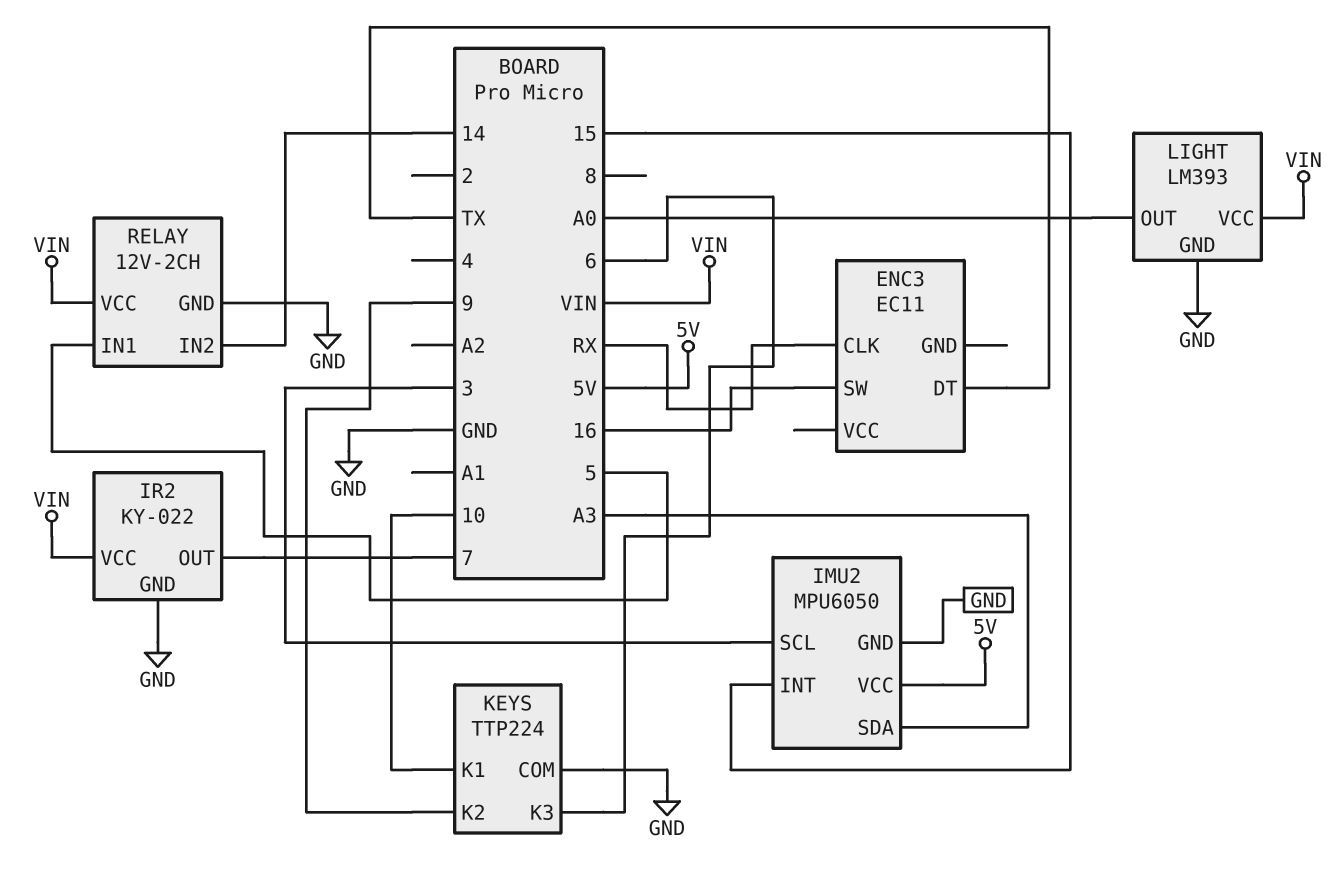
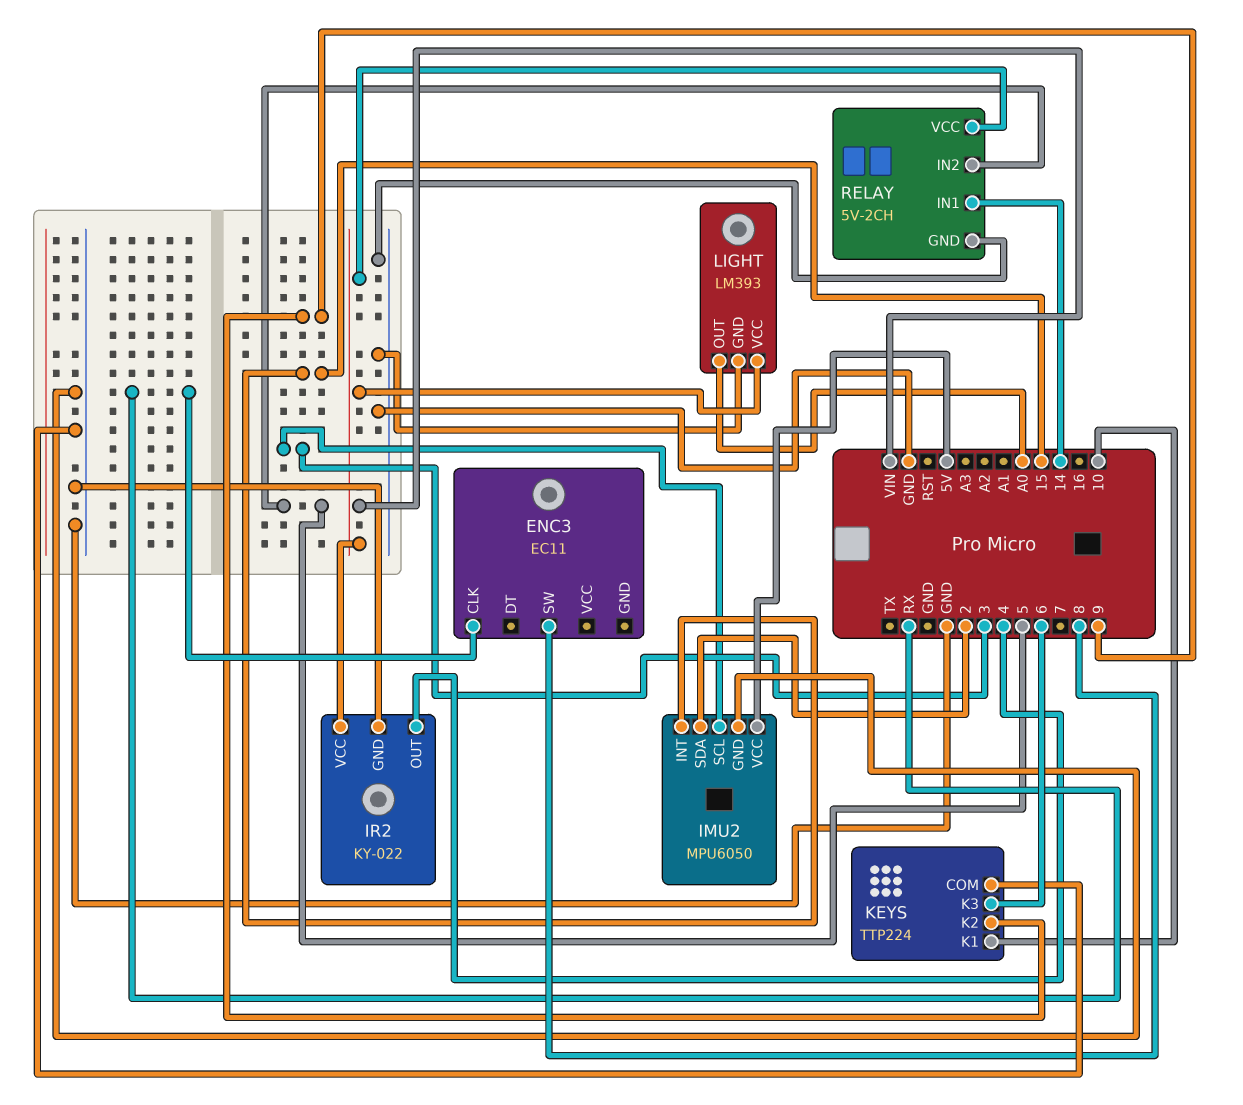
ENC3 pin DT: TX -> none
ENC3 pin SW: 16 -> 8
IMU2 pin SDA: A3 -> 2
IR2 pin OUT: 7 -> 4
RELAY: 12V-2CH -> 5V-2CH
RELAY pin IN1: 5 -> 14
RELAY pin IN2: 14 -> 5

